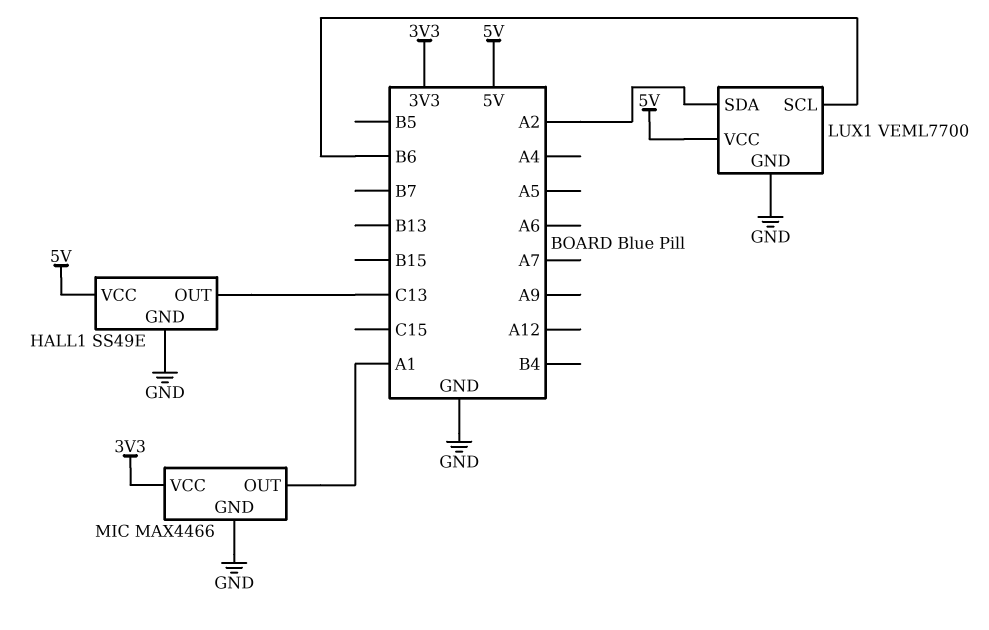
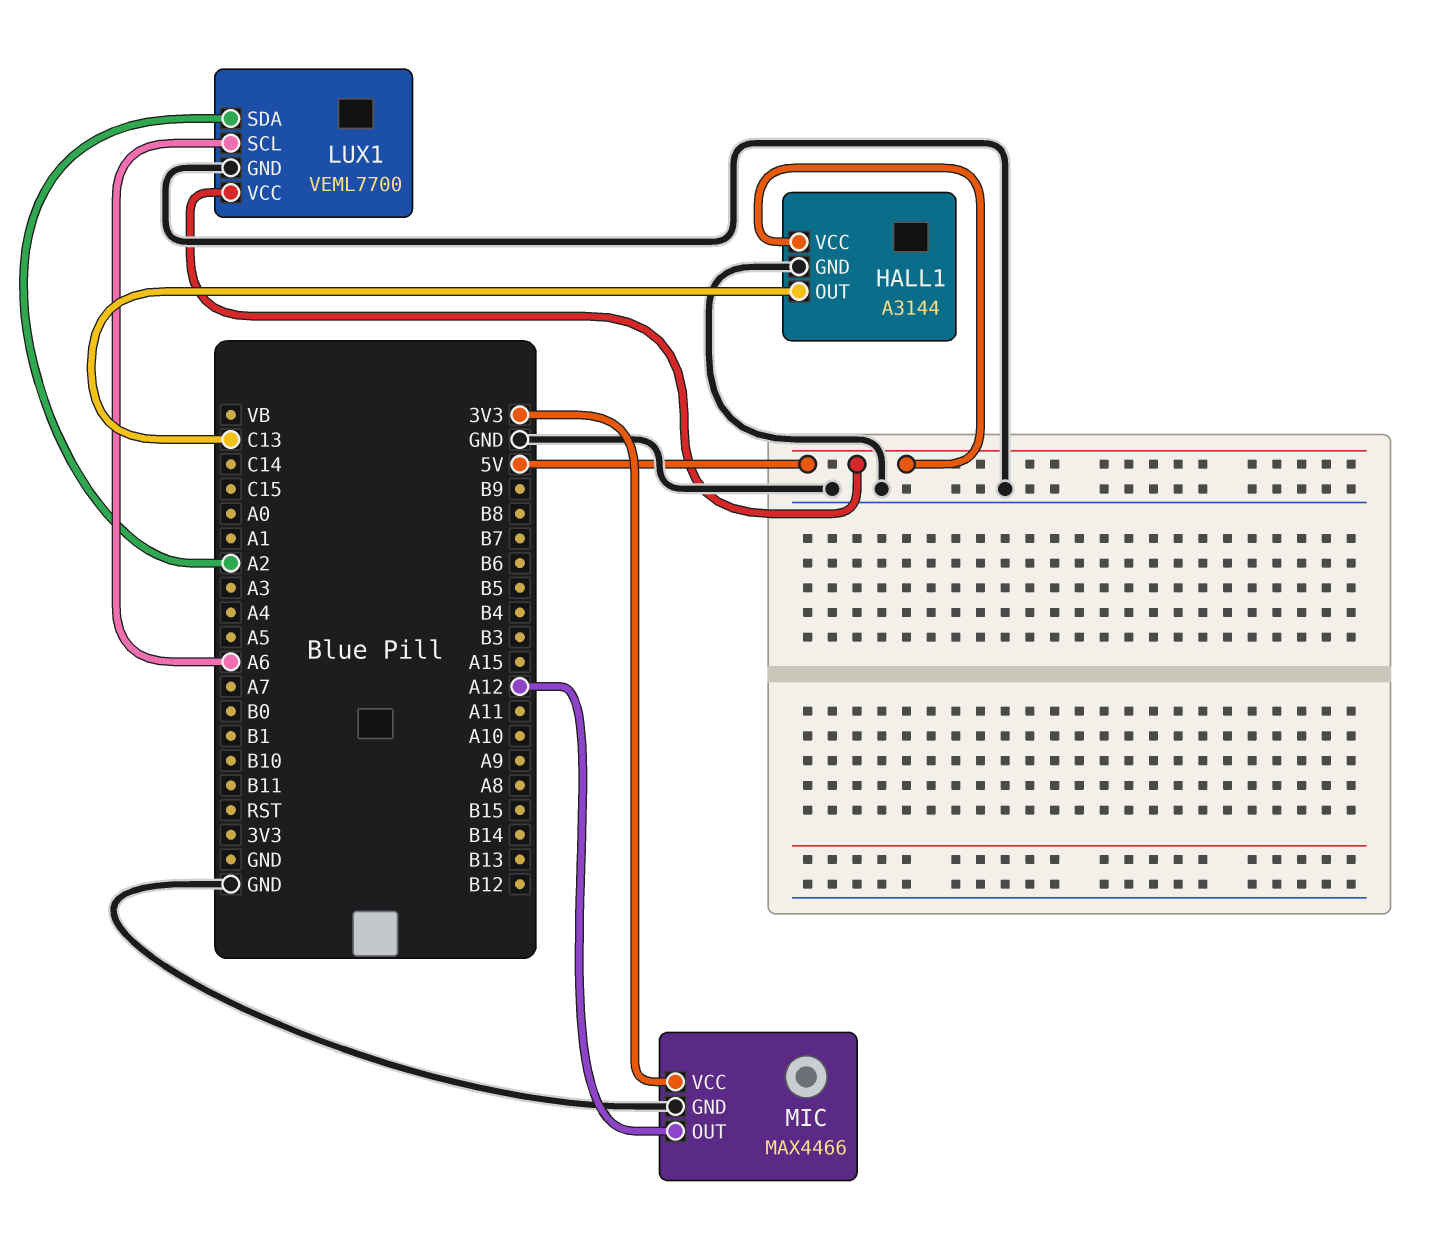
HALL1: SS49E -> A3144
LUX1 pin SCL: B6 -> A6
MIC pin OUT: A1 -> A12

